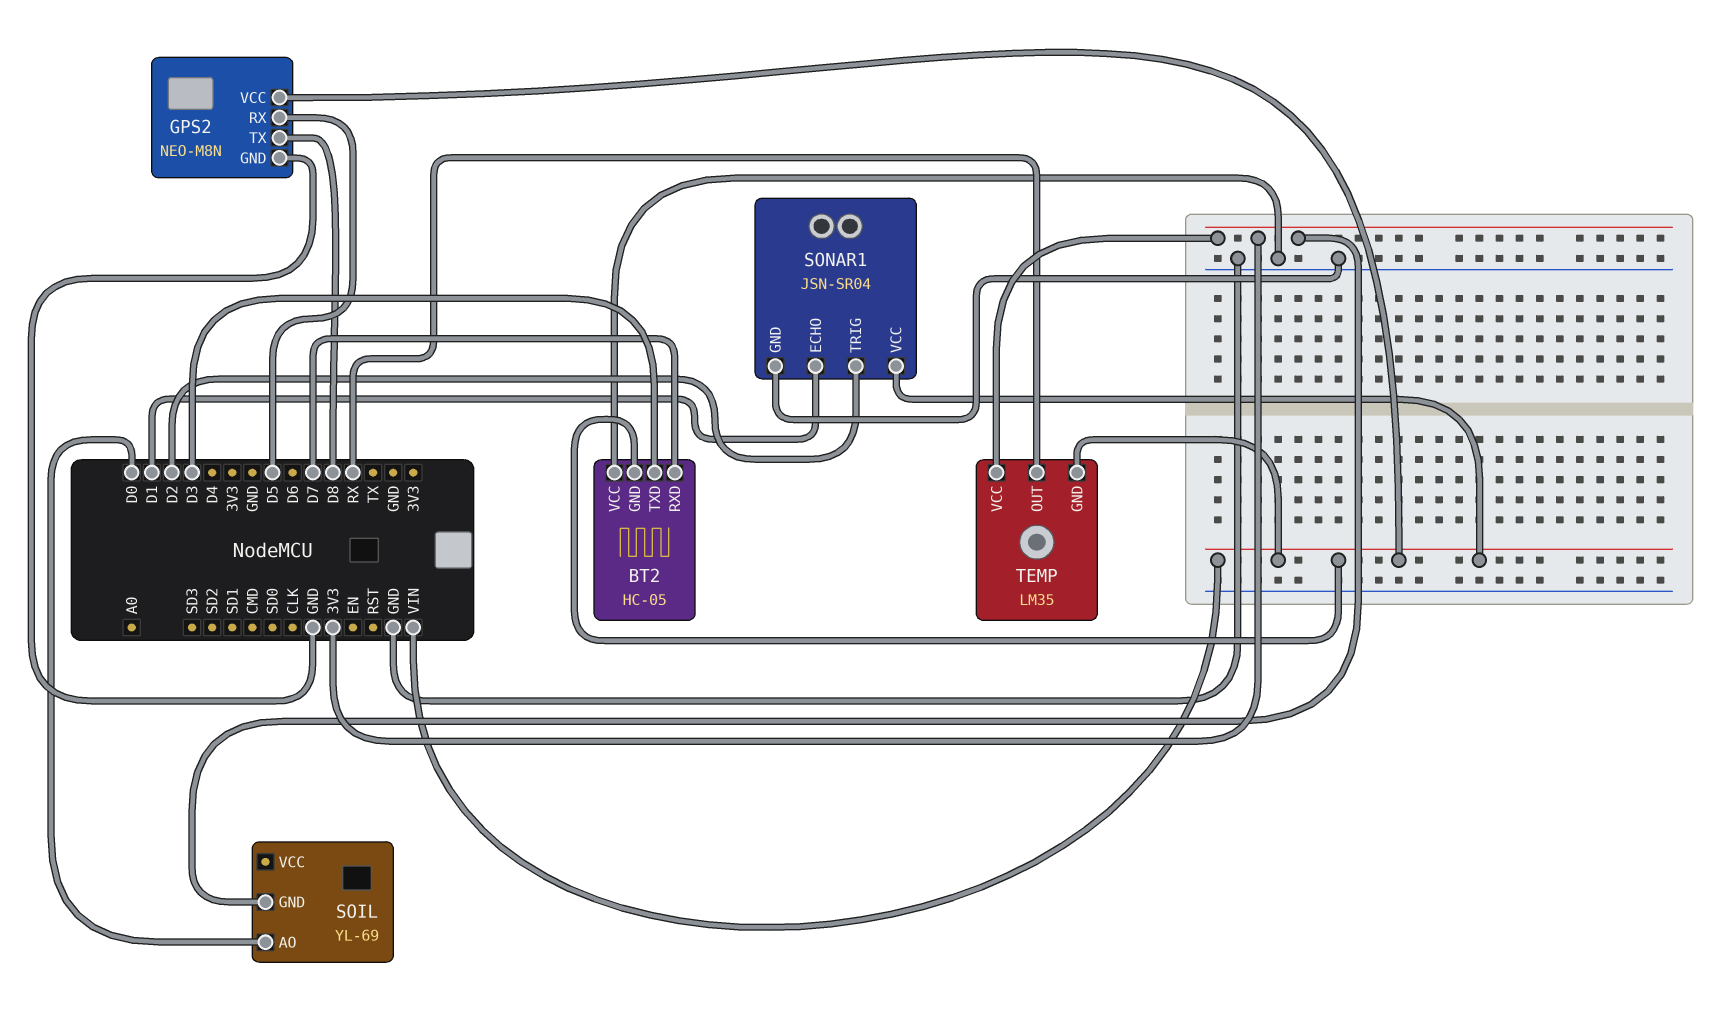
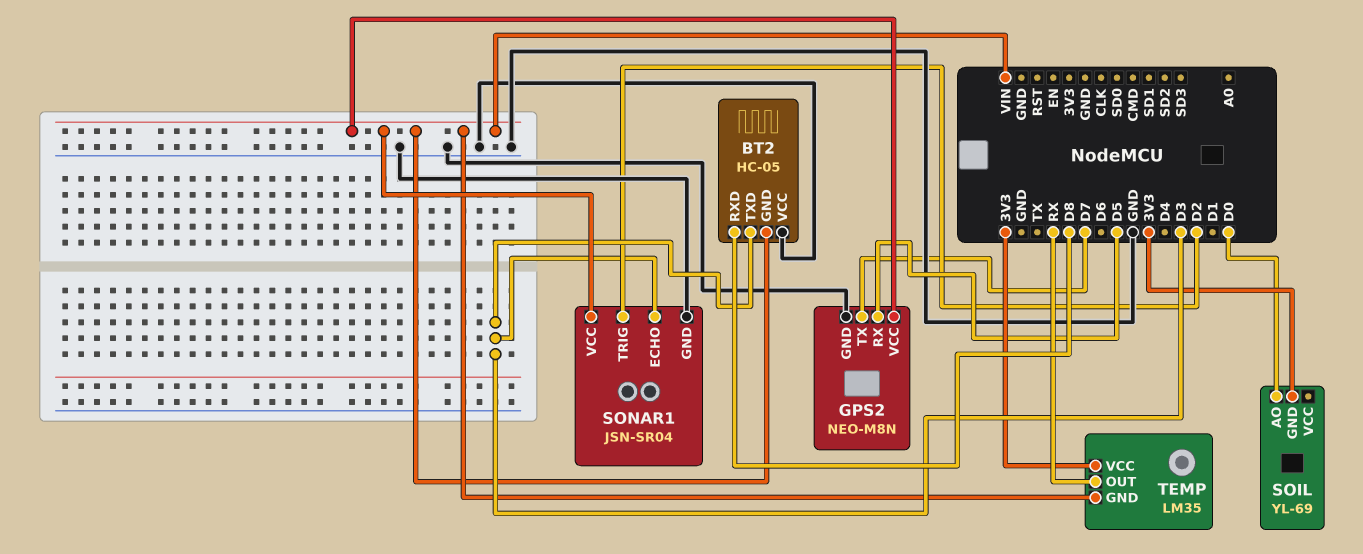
BT2 pin RXD: D7 -> D8
GPS2 pin TX: D8 -> D7
SONAR1 pin ECHO: D1 -> D3

